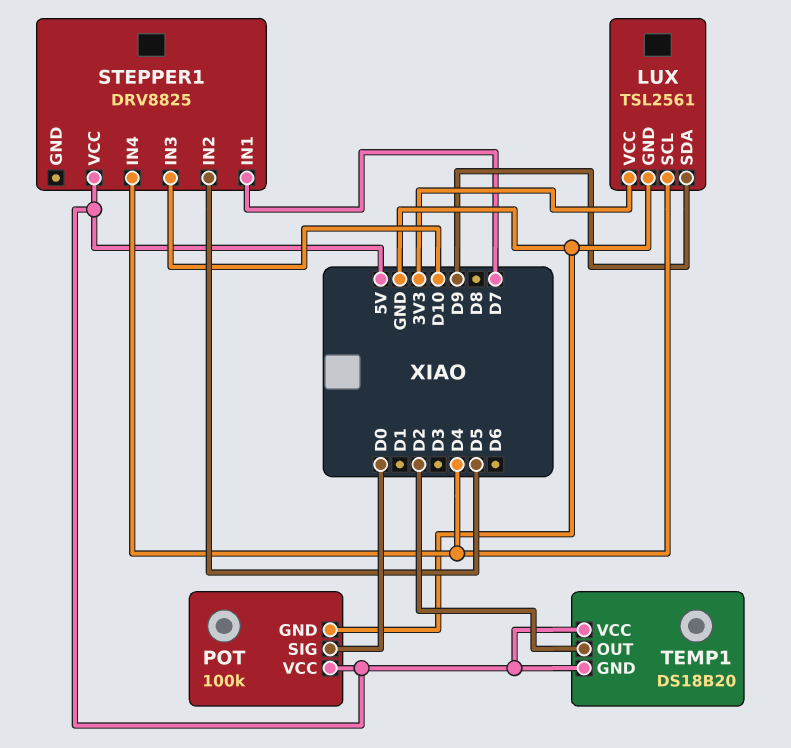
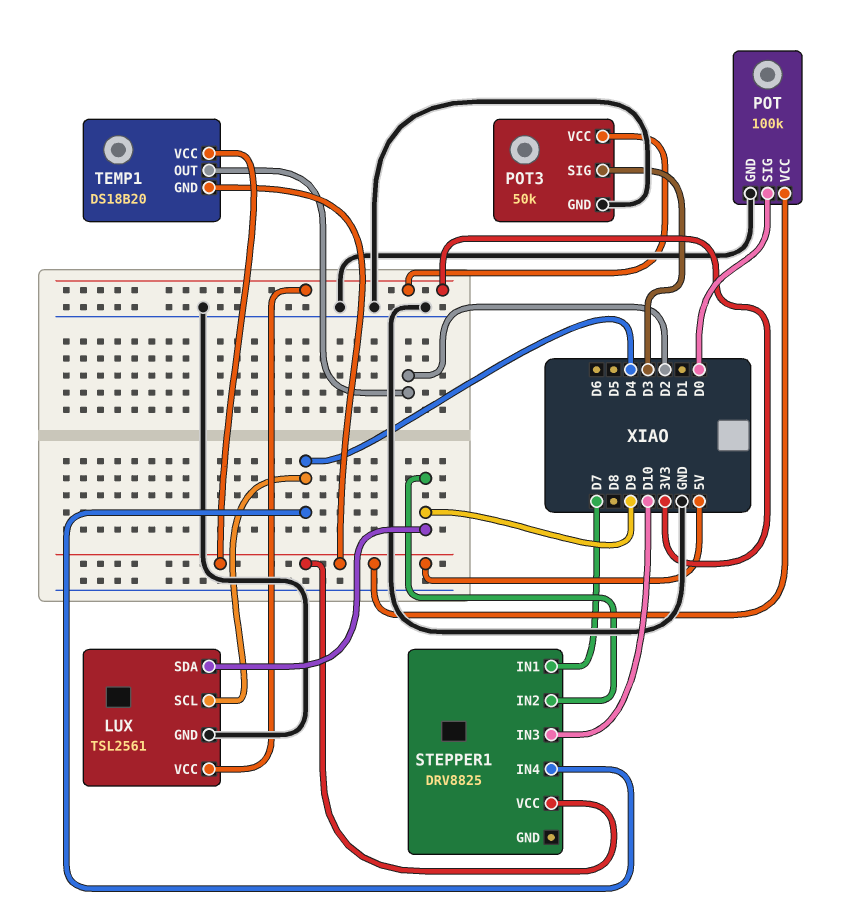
POT3: none -> 50k
POT3 pin GND: none -> GND
POT3 pin SIG: none -> D3
POT3 pin VCC: none -> 3V3
STEPPER1 pin IN2: D5 -> D9

